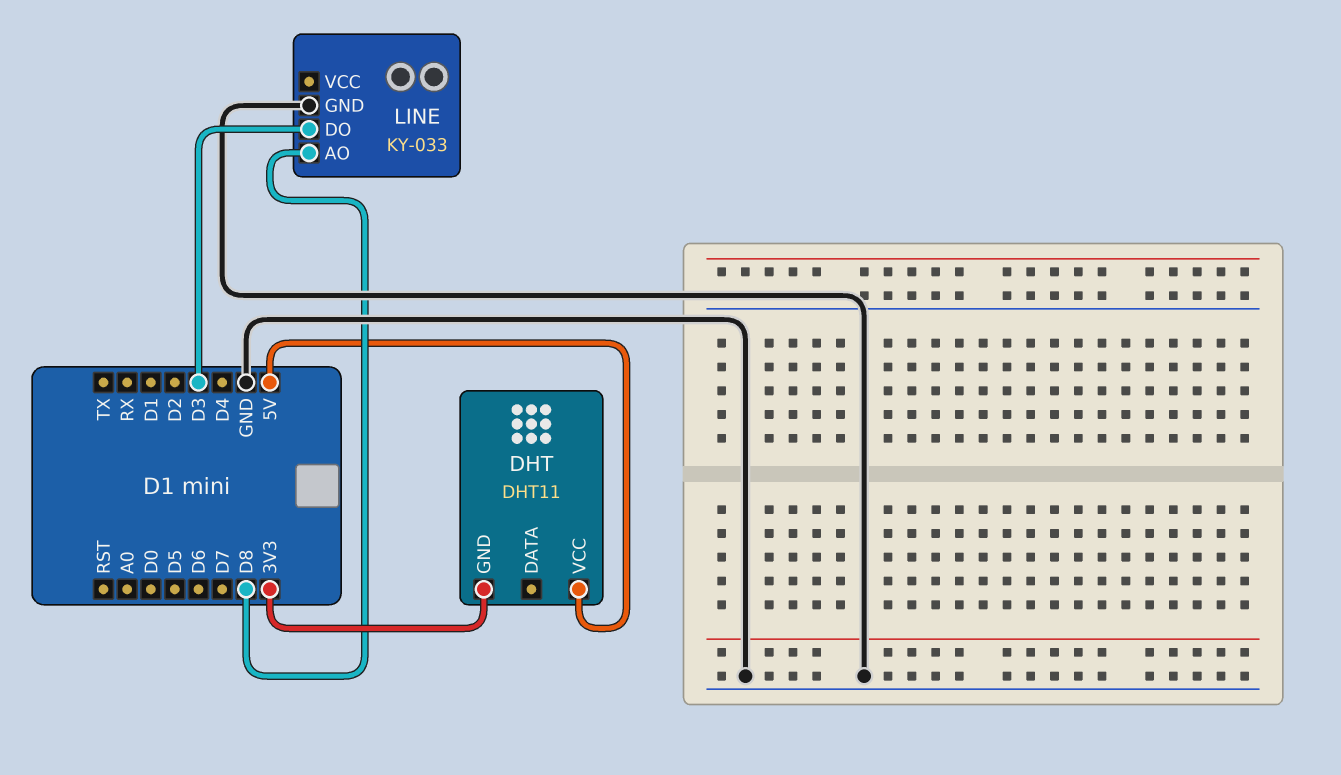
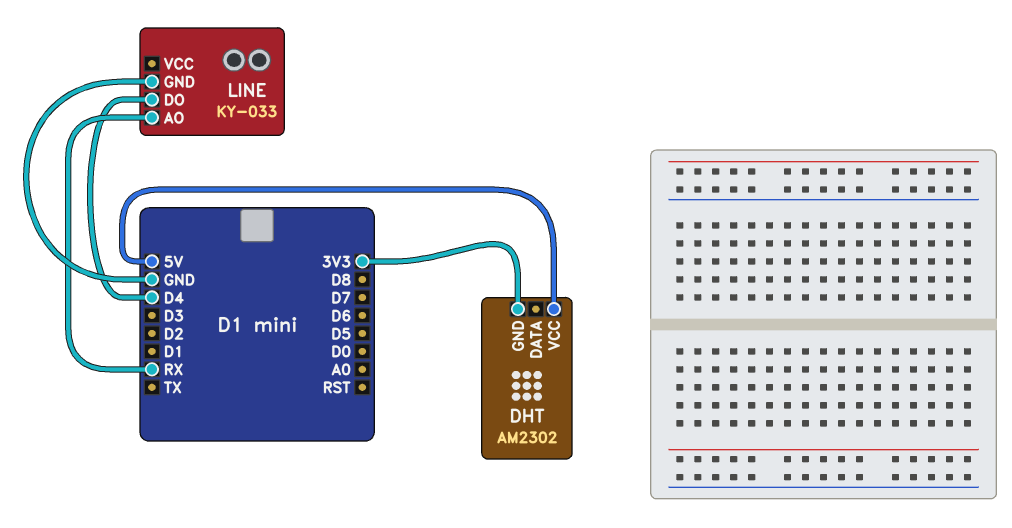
DHT: DHT11 -> AM2302
LINE pin AO: D8 -> RX
LINE pin DO: D3 -> D4

